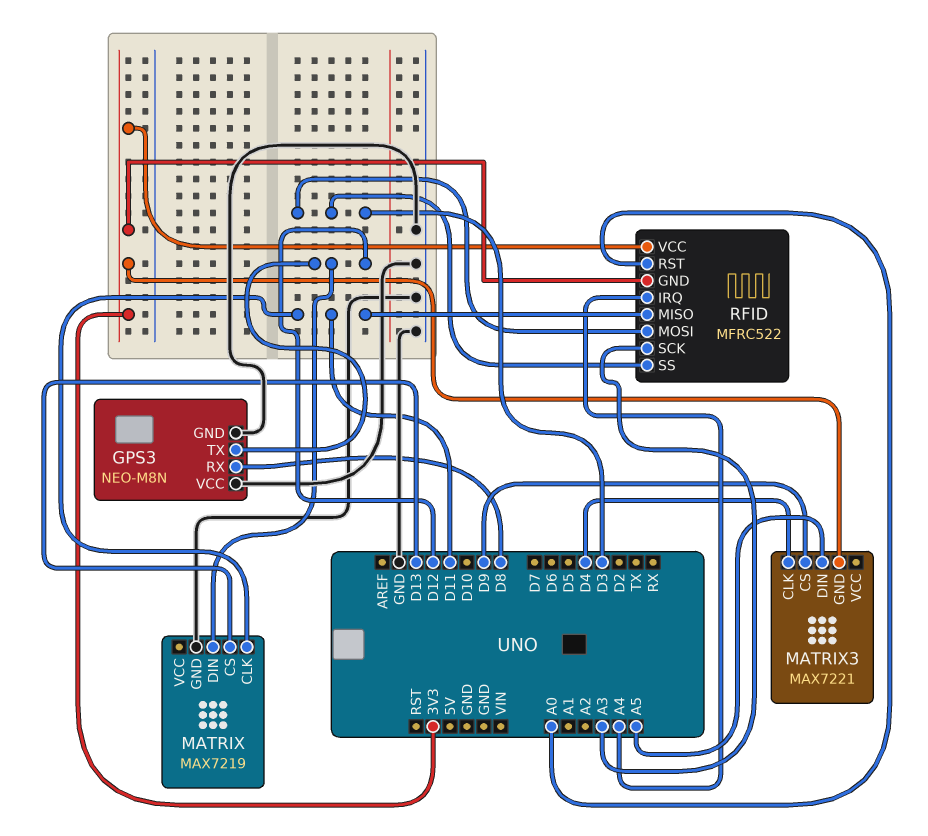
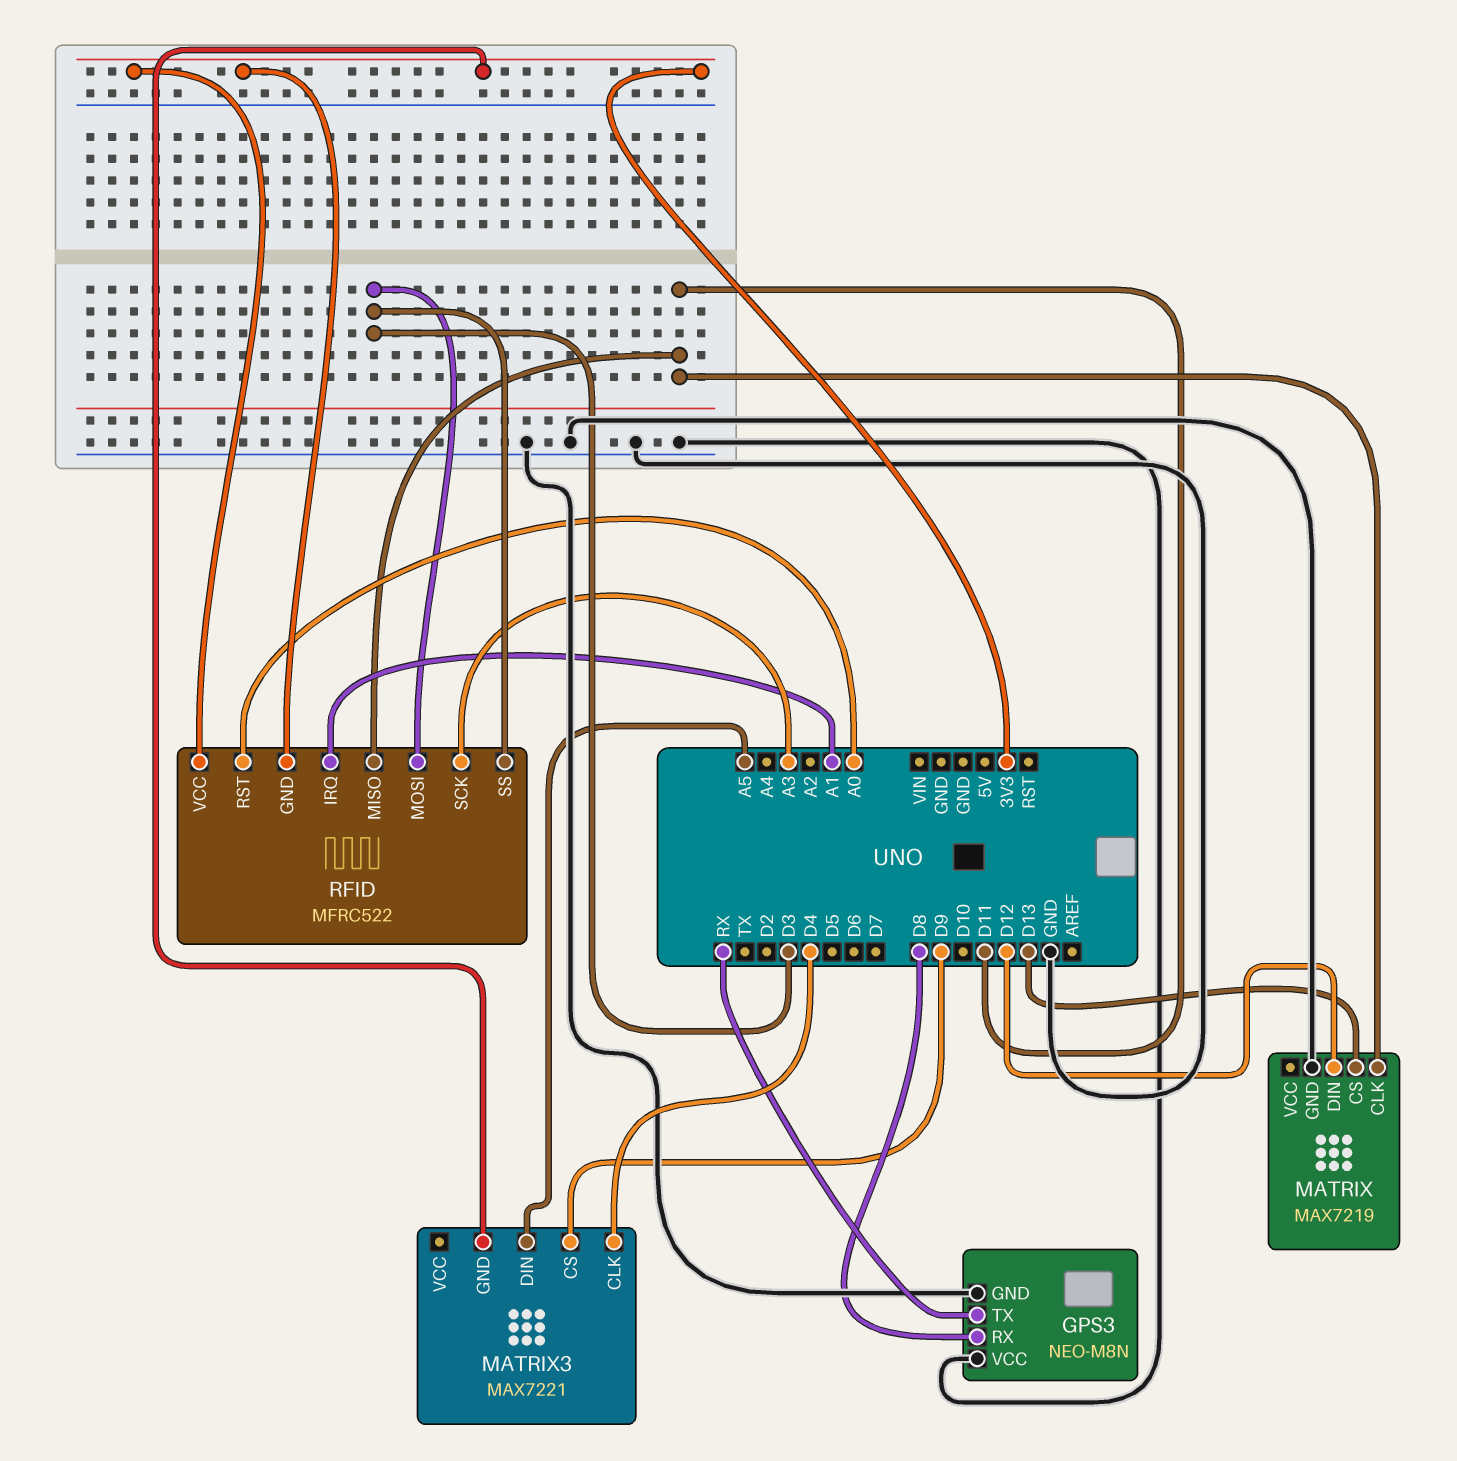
GPS3 pin TX: D12 -> RX
RFID pin IRQ: A4 -> A1

